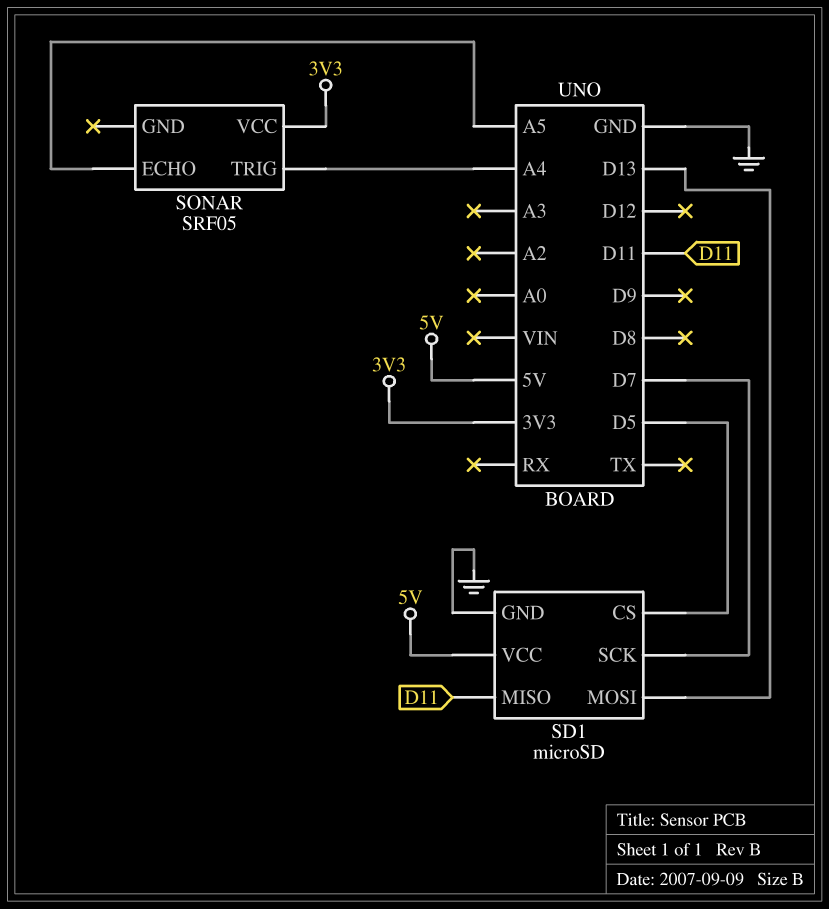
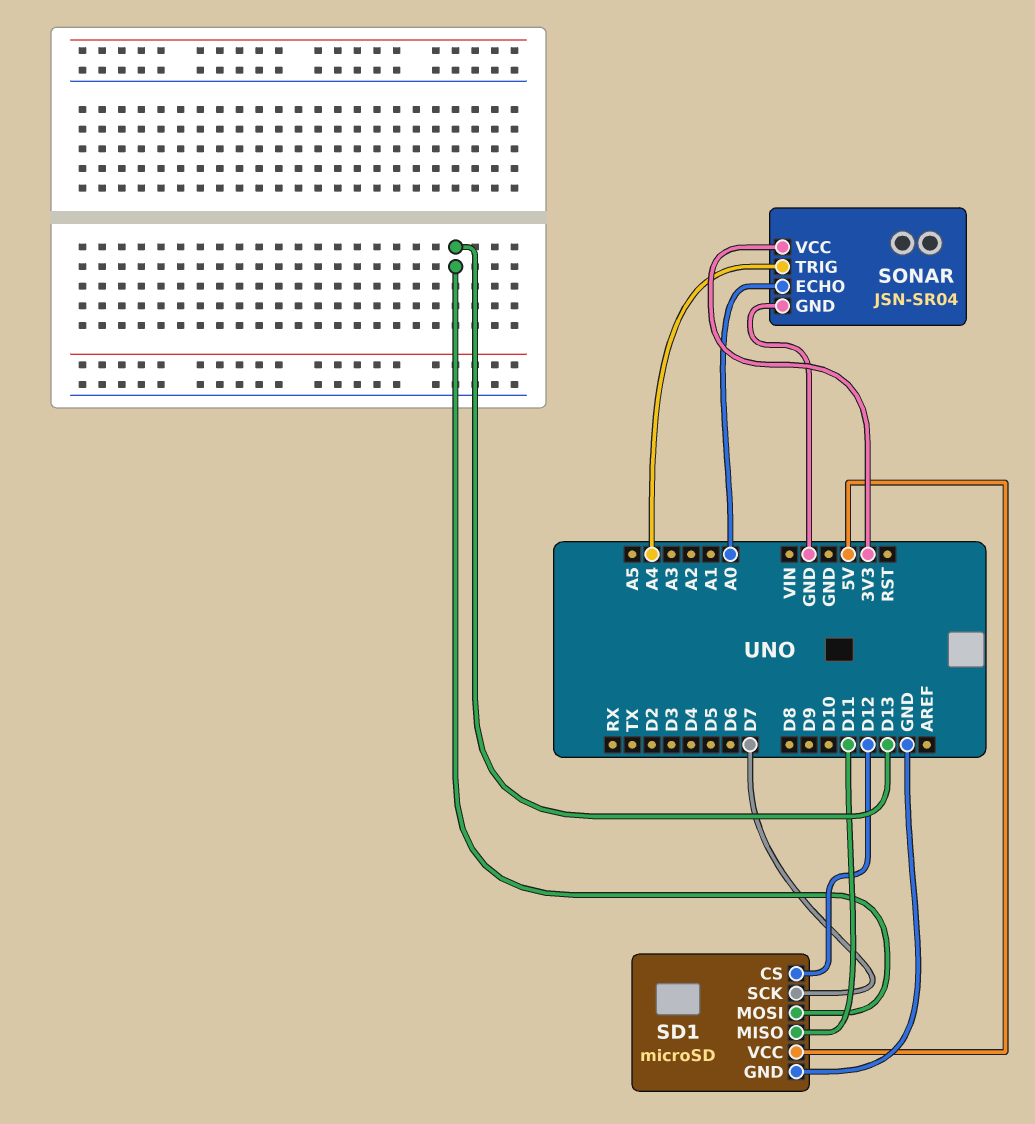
SD1 pin CS: D5 -> D12
SONAR: SRF05 -> JSN-SR04
SONAR pin ECHO: A5 -> A0
SONAR pin GND: none -> GND

